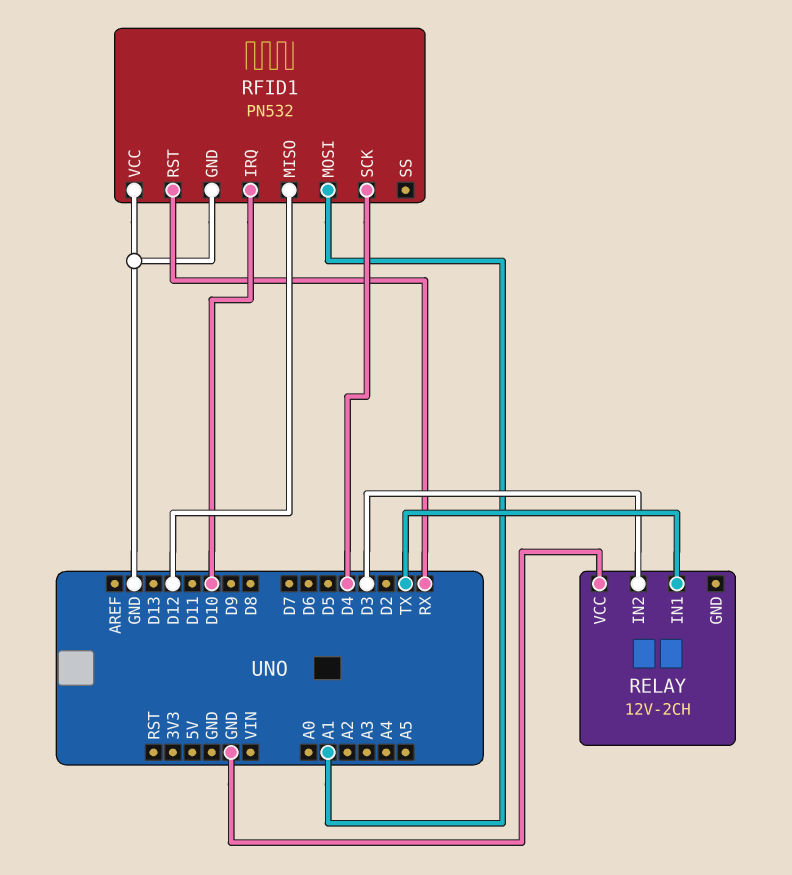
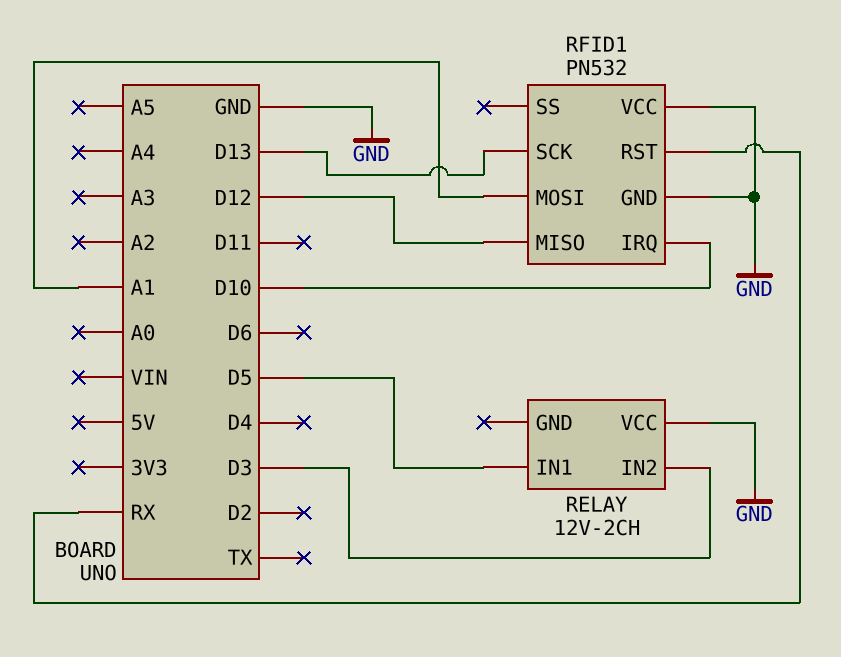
RELAY pin IN1: TX -> D5
RFID1 pin SCK: D4 -> D13

